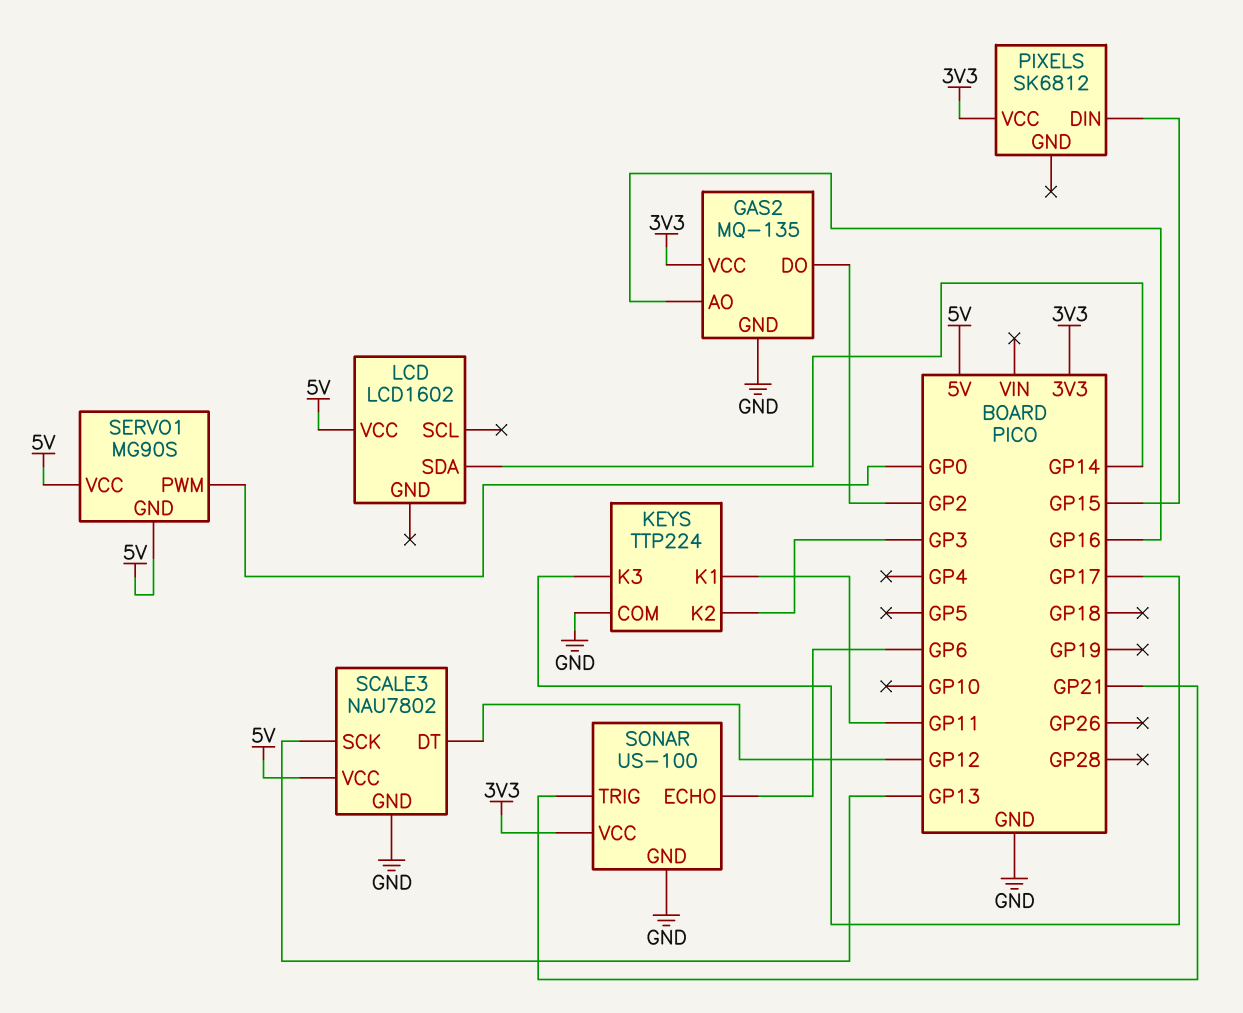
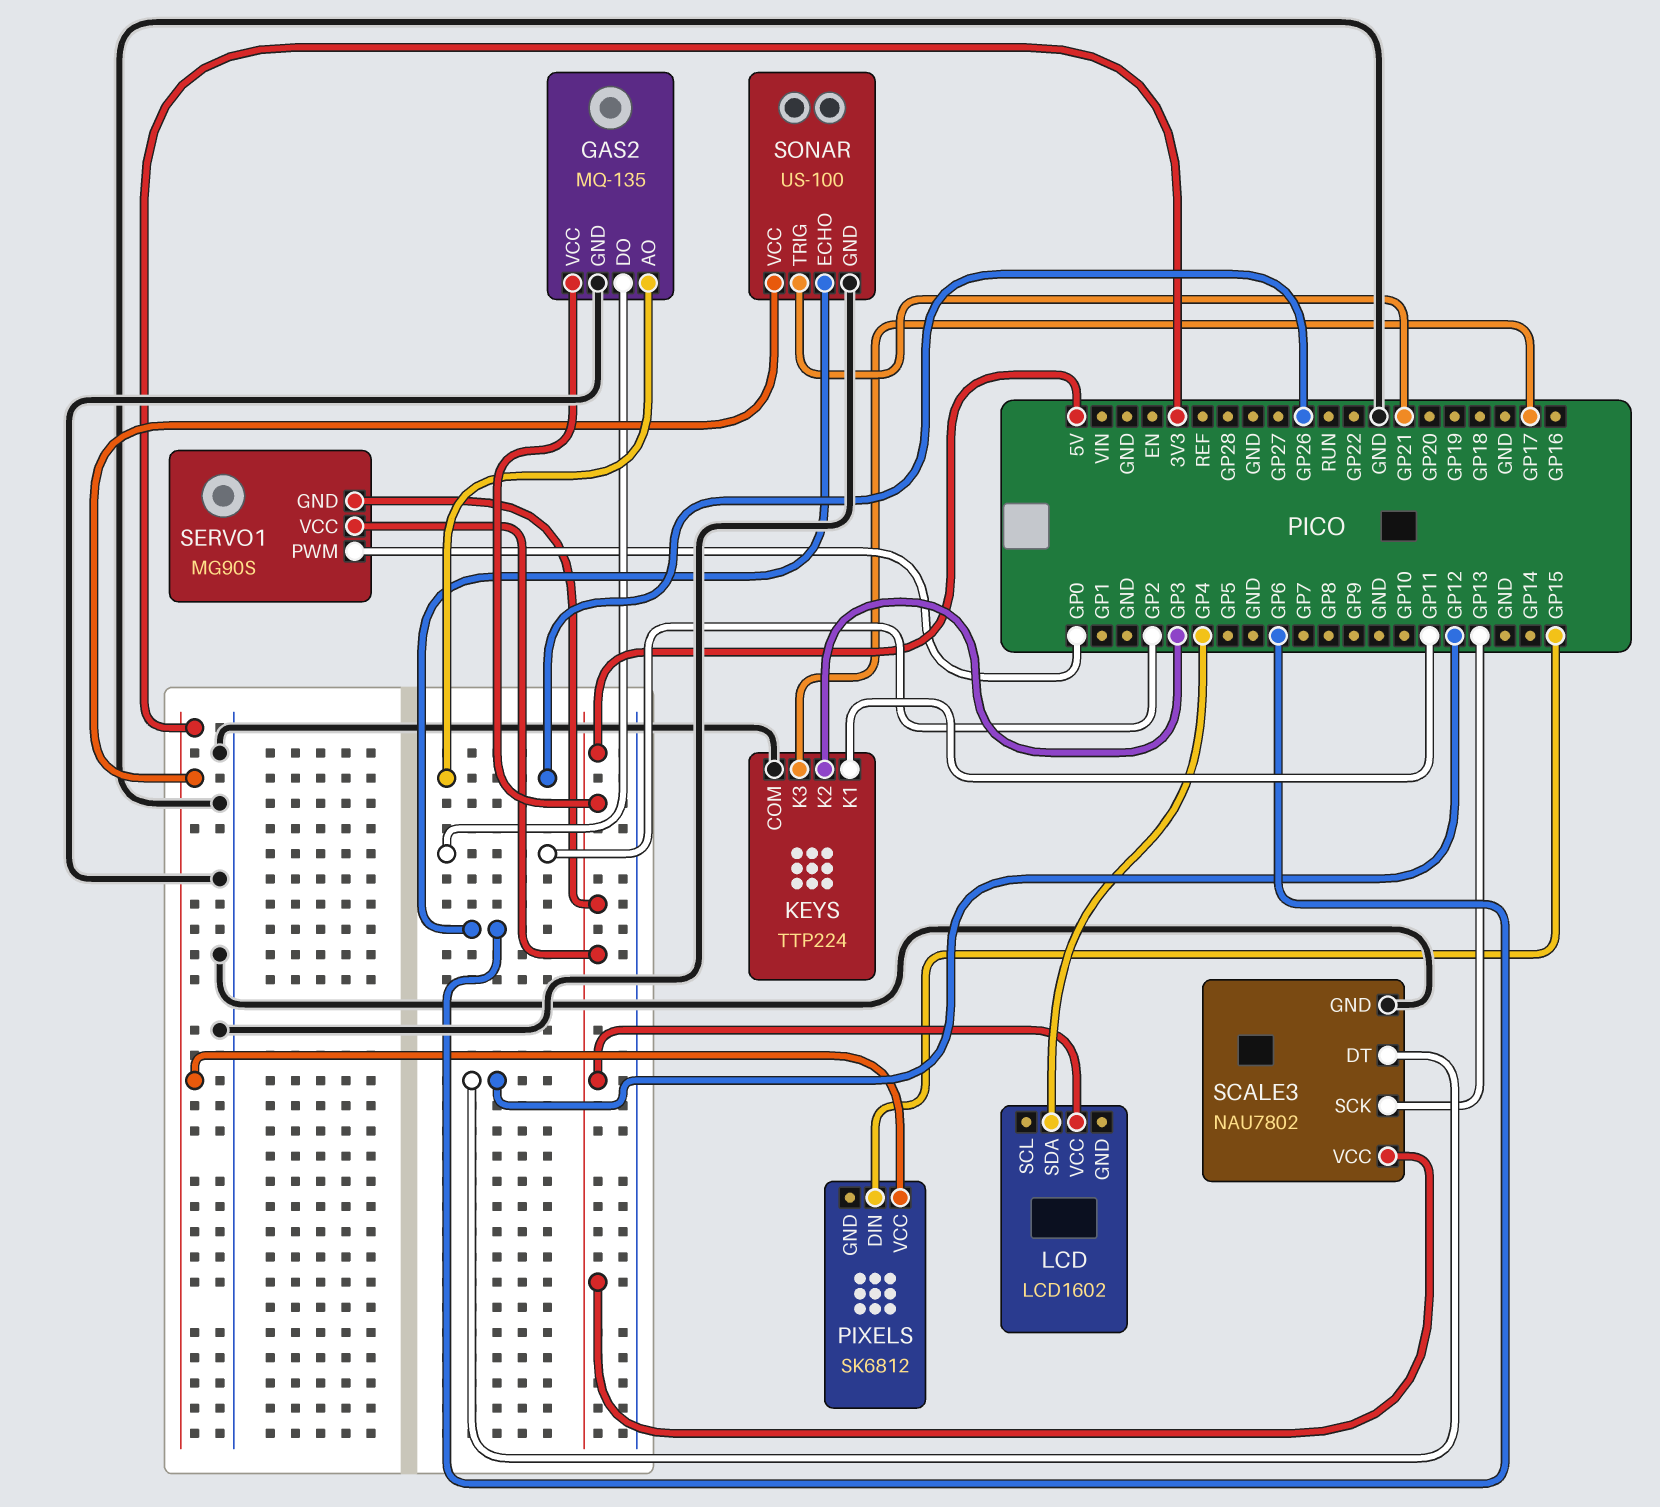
GAS2 pin AO: GP16 -> GP26
GAS2 pin VCC: 3V3 -> 5V
LCD pin SDA: GP14 -> GP4

